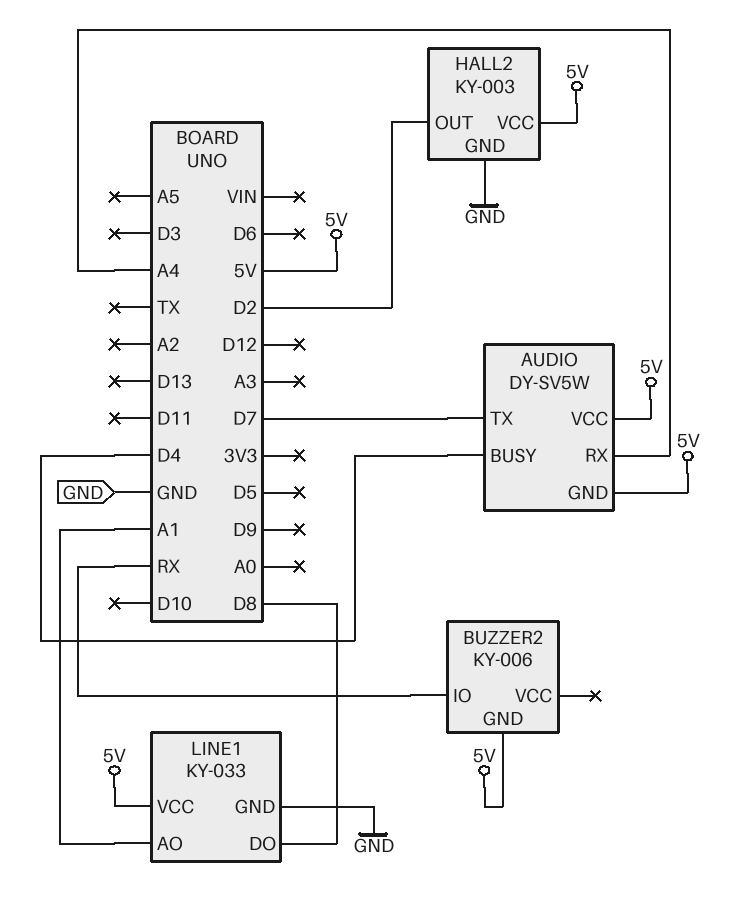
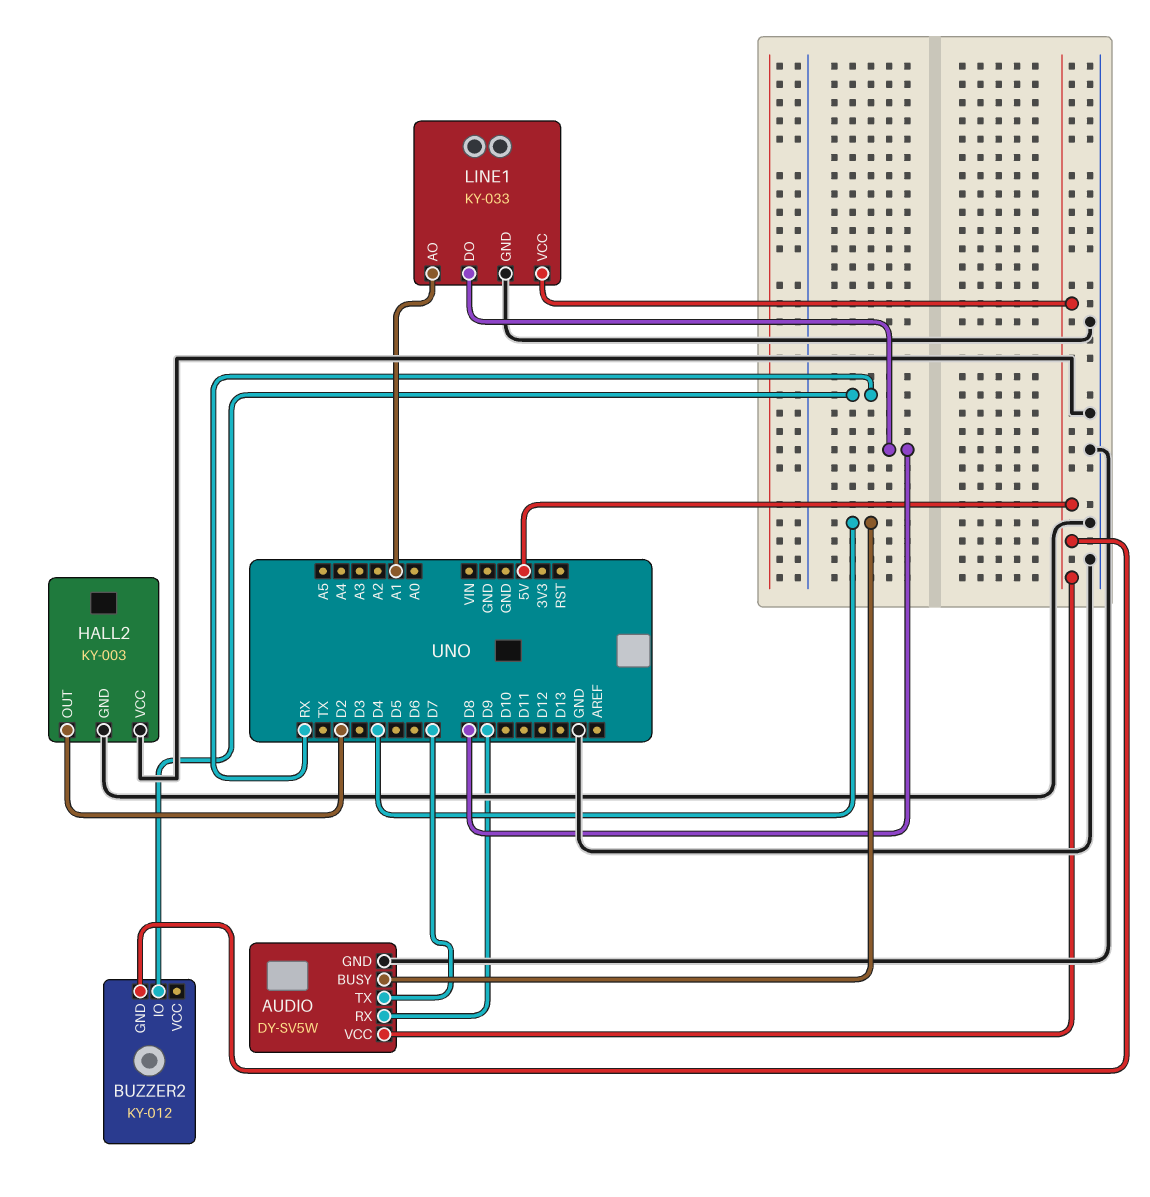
AUDIO pin GND: 5V -> GND
AUDIO pin RX: A4 -> D9
BUZZER2: KY-006 -> KY-012
HALL2 pin VCC: 5V -> GND

